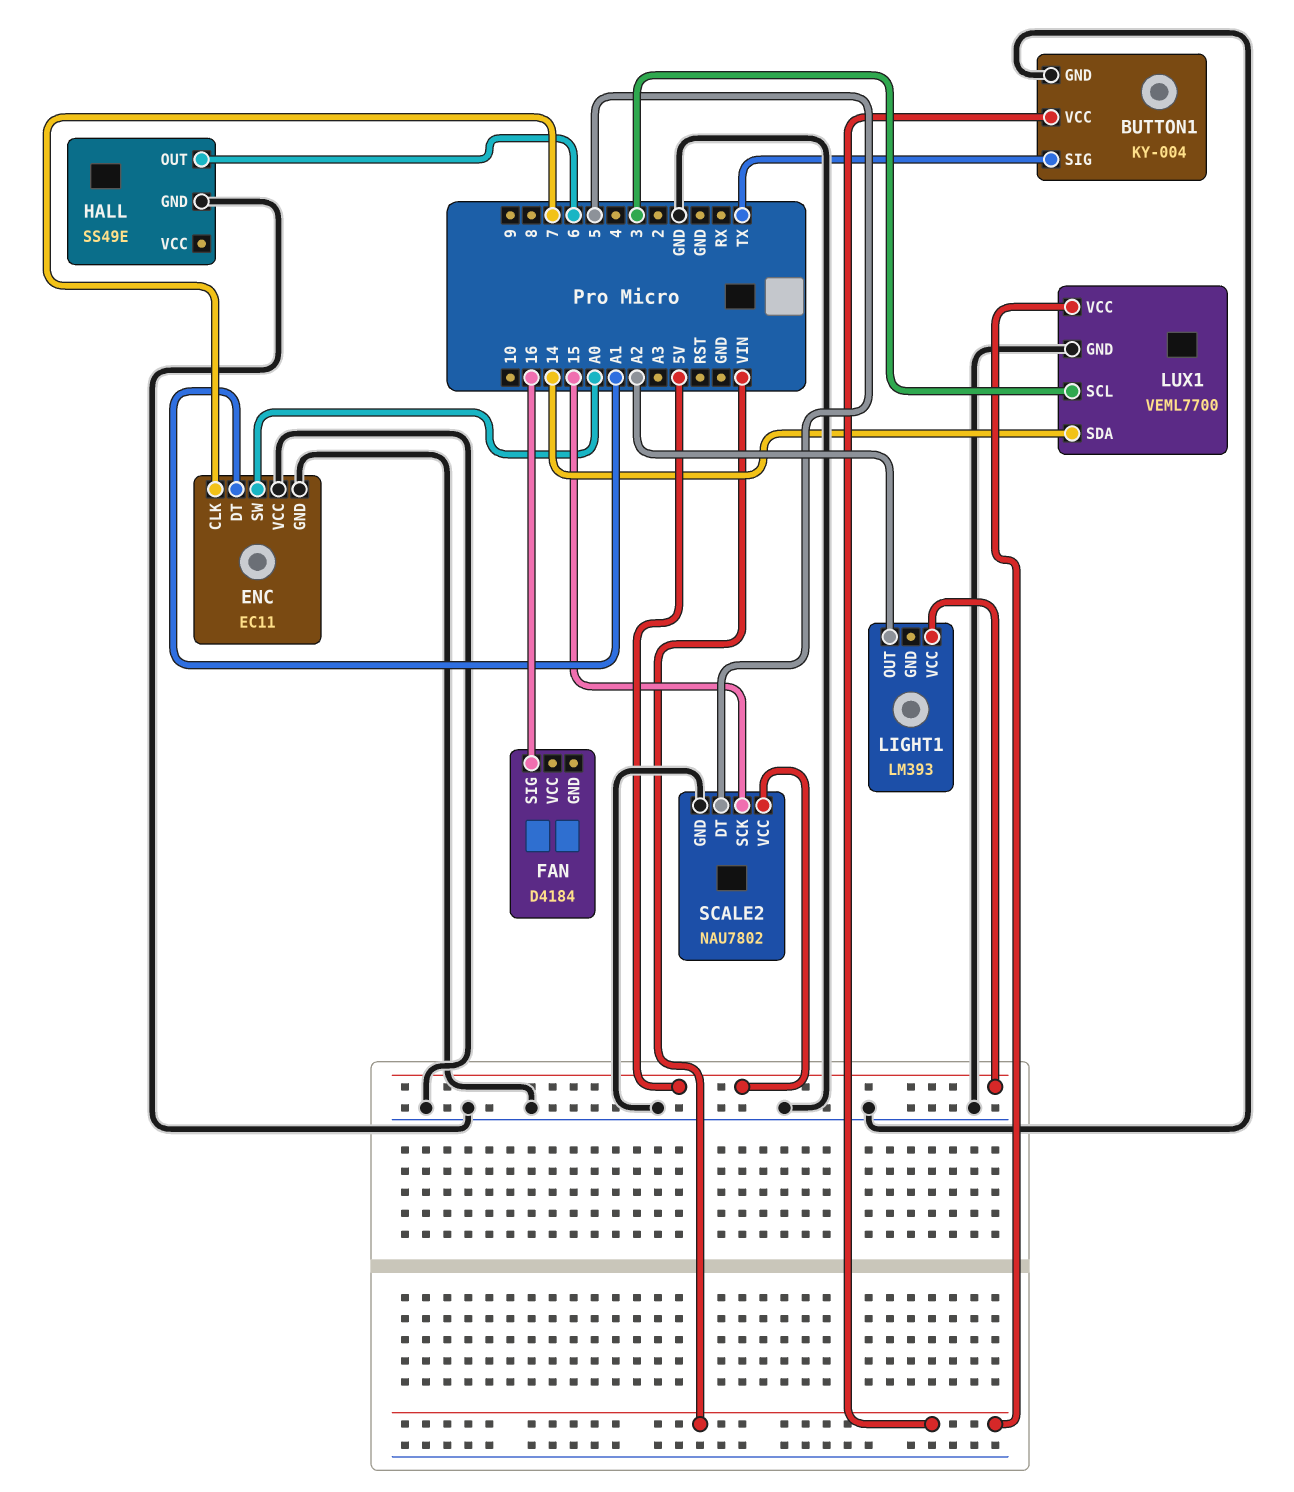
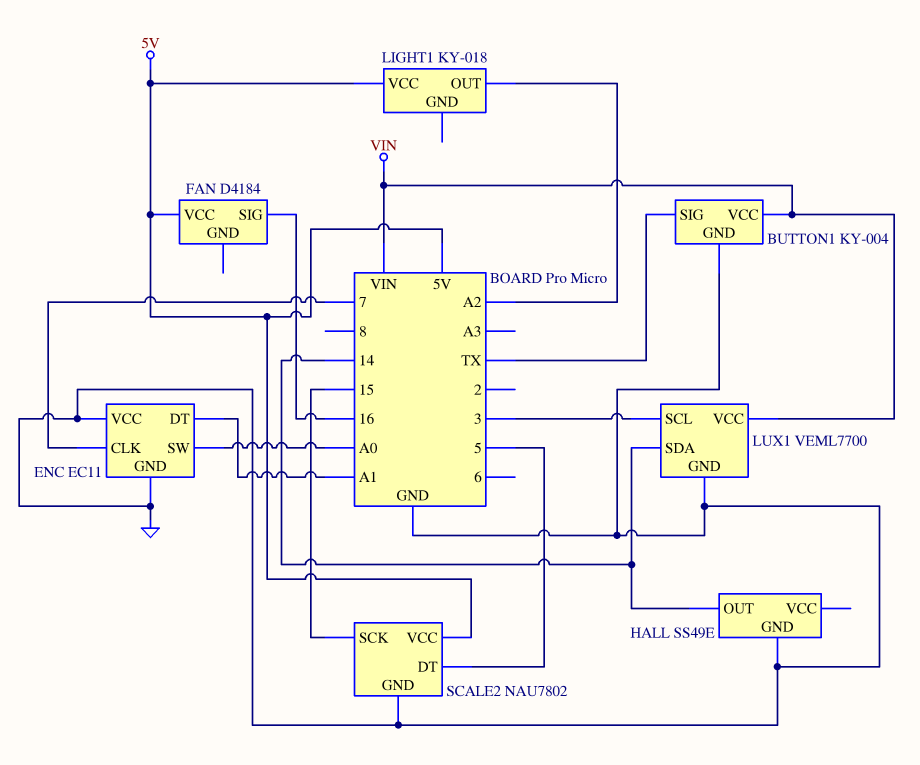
FAN pin VCC: none -> 5V
HALL pin OUT: 6 -> 14
LIGHT1: LM393 -> KY-018

